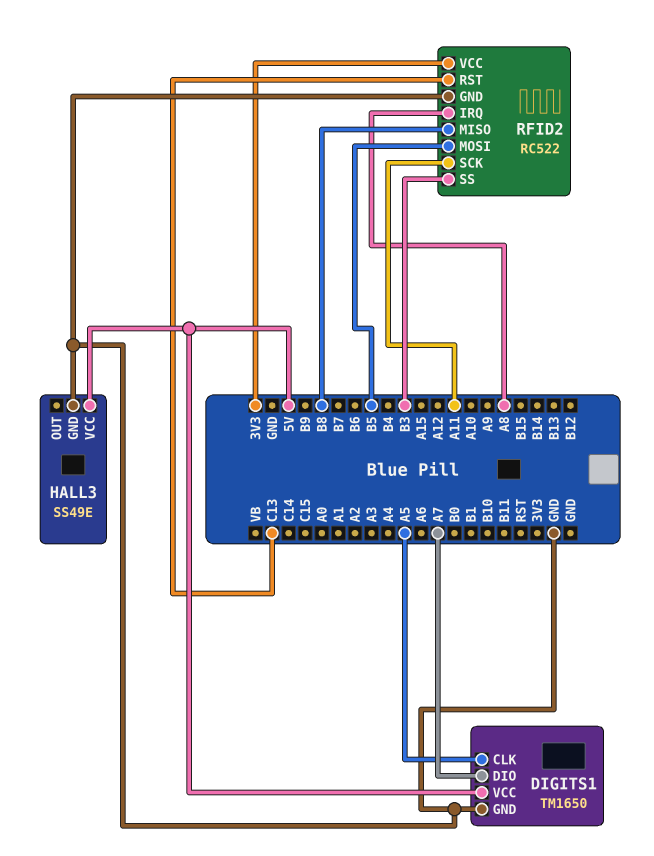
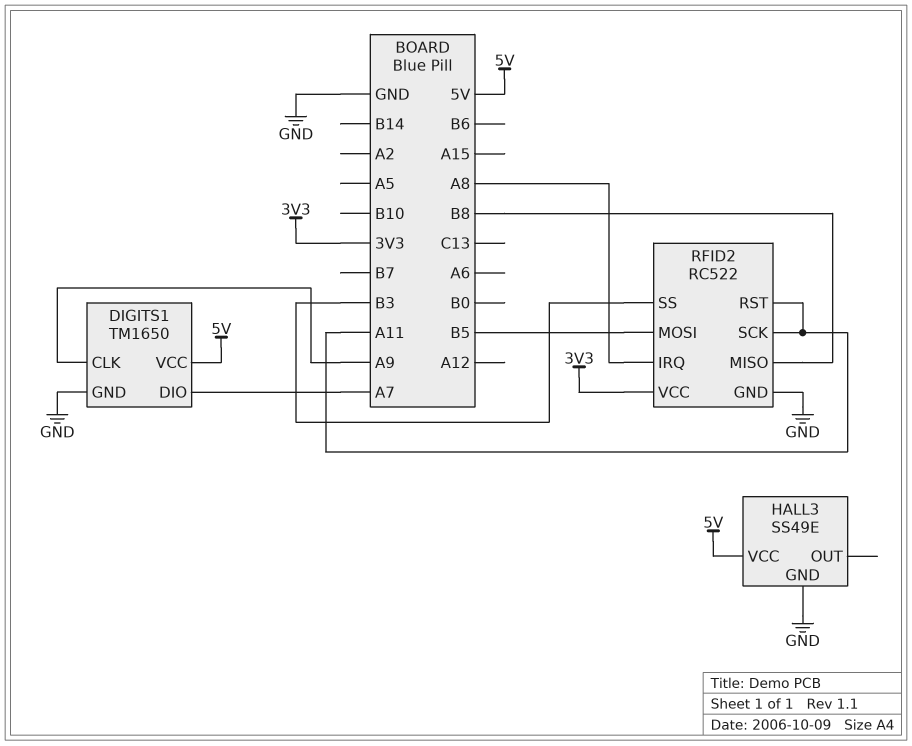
DIGITS1 pin CLK: A5 -> A9
RFID2 pin RST: C13 -> A11

